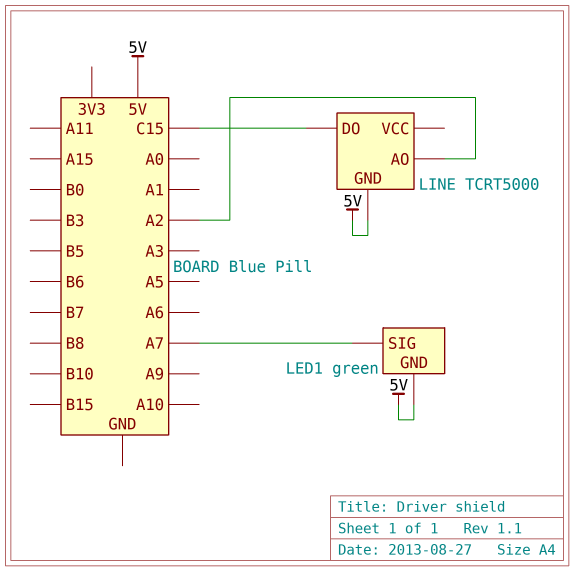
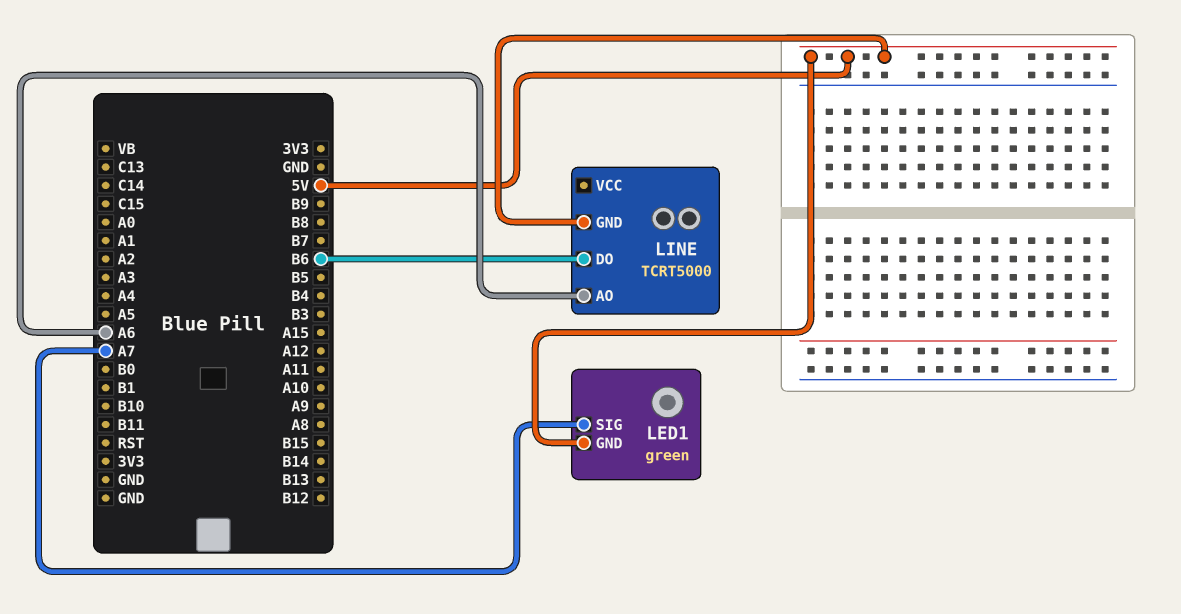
LINE pin AO: A2 -> A6
LINE pin DO: C15 -> B6

